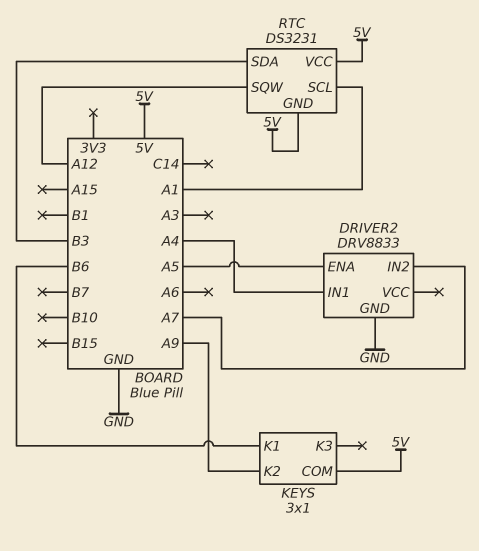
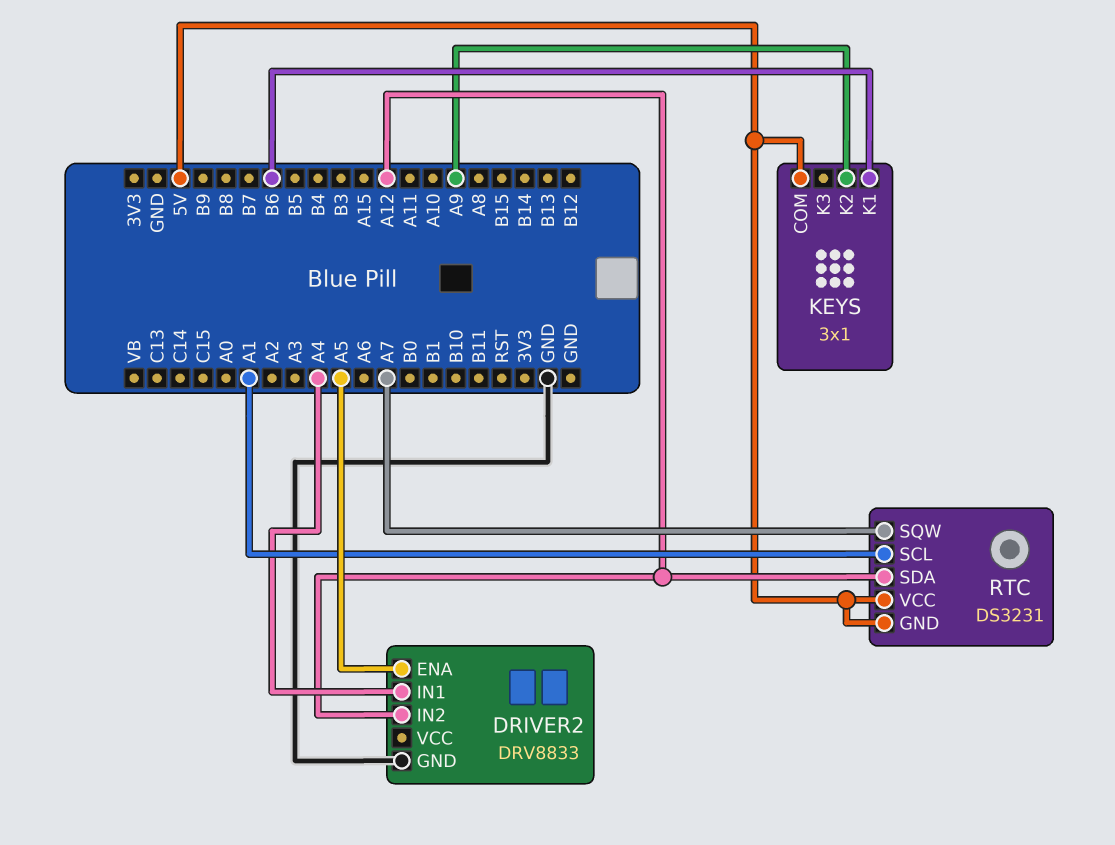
DRIVER2 pin IN2: A7 -> A12
RTC pin SDA: B3 -> A12
RTC pin SQW: A12 -> A7

